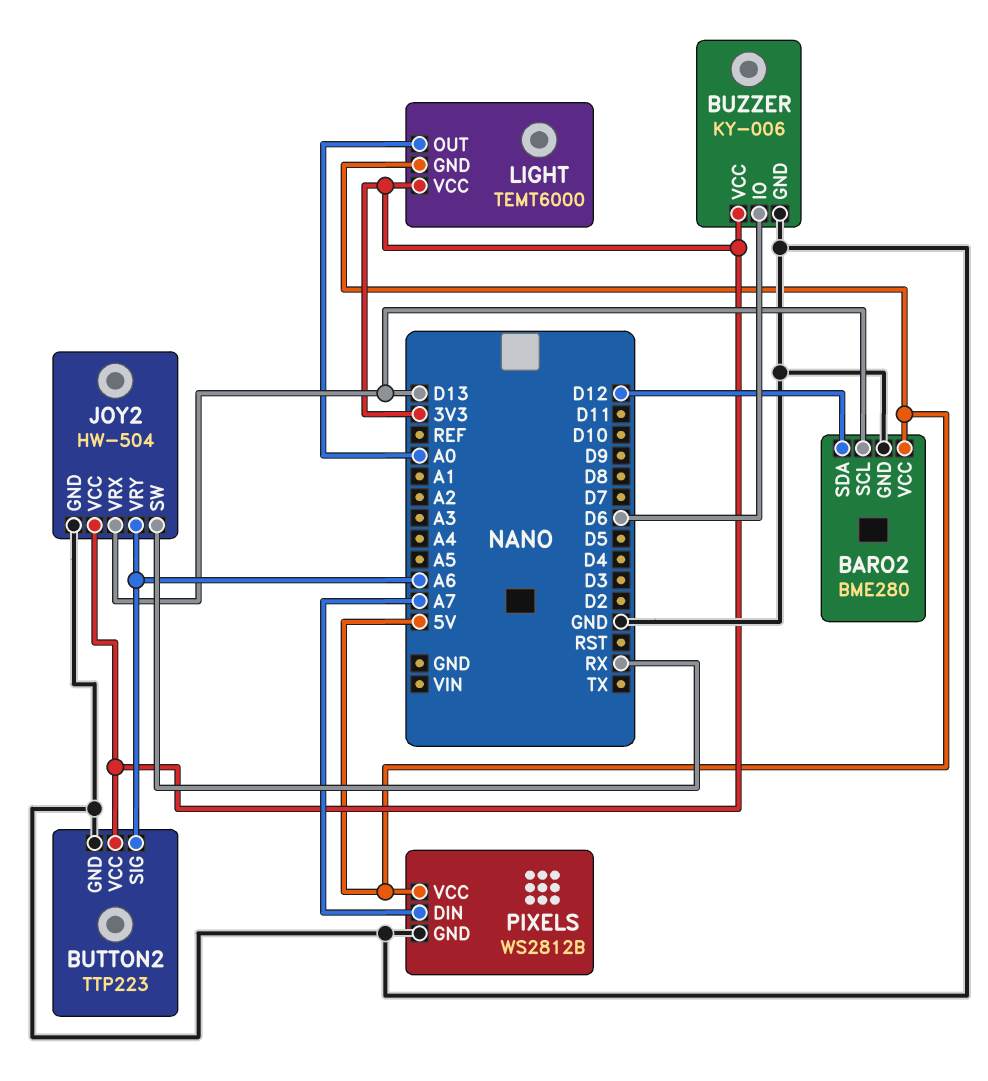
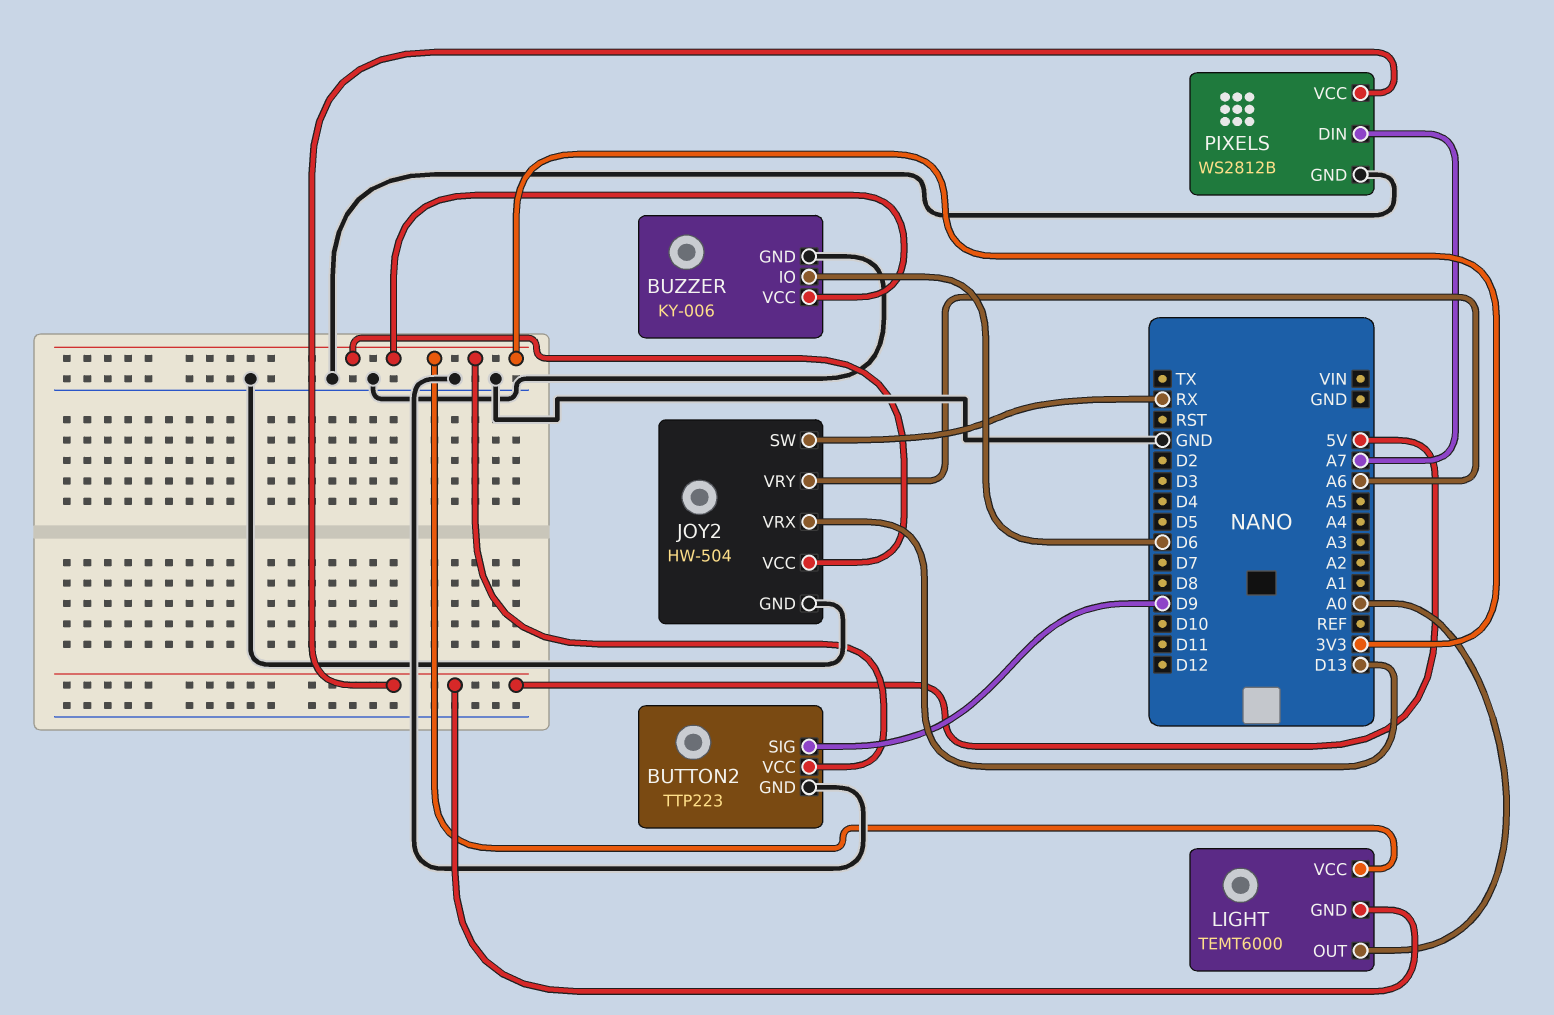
BARO2: BME280 -> none
BARO2 pin GND: GND -> none
BARO2 pin SCL: D13 -> none
BARO2 pin SDA: D12 -> none
BARO2 pin VCC: 5V -> none
BUTTON2 pin SIG: A6 -> D9

